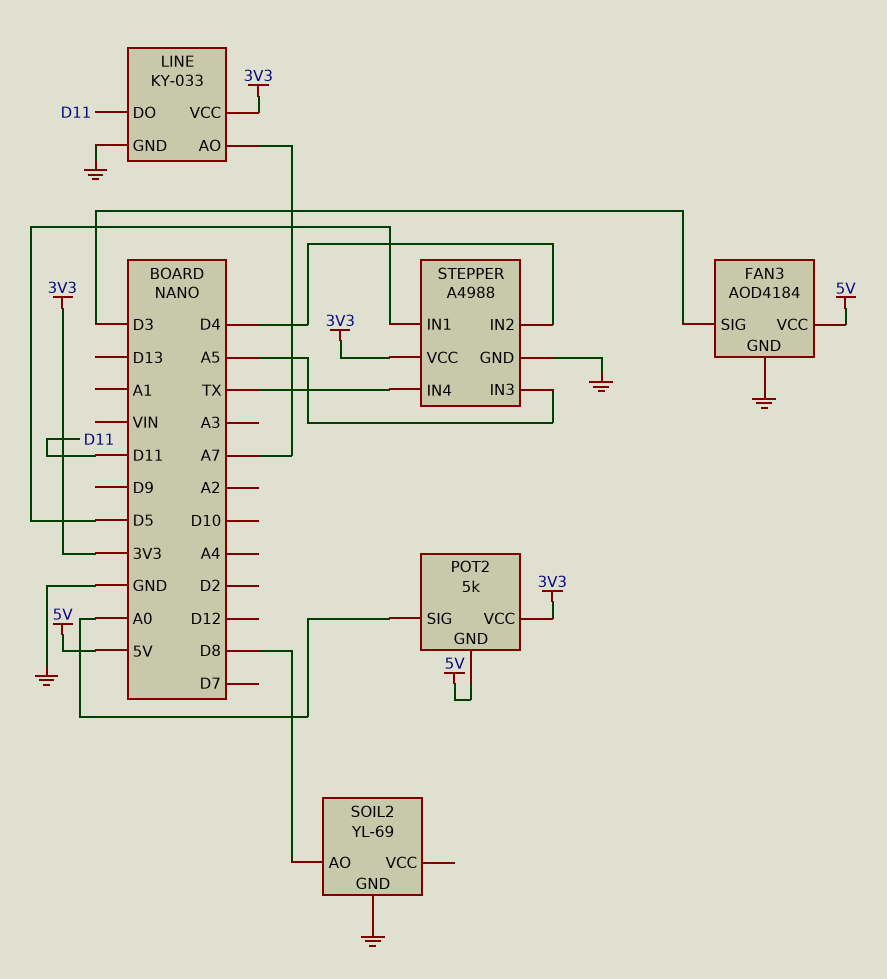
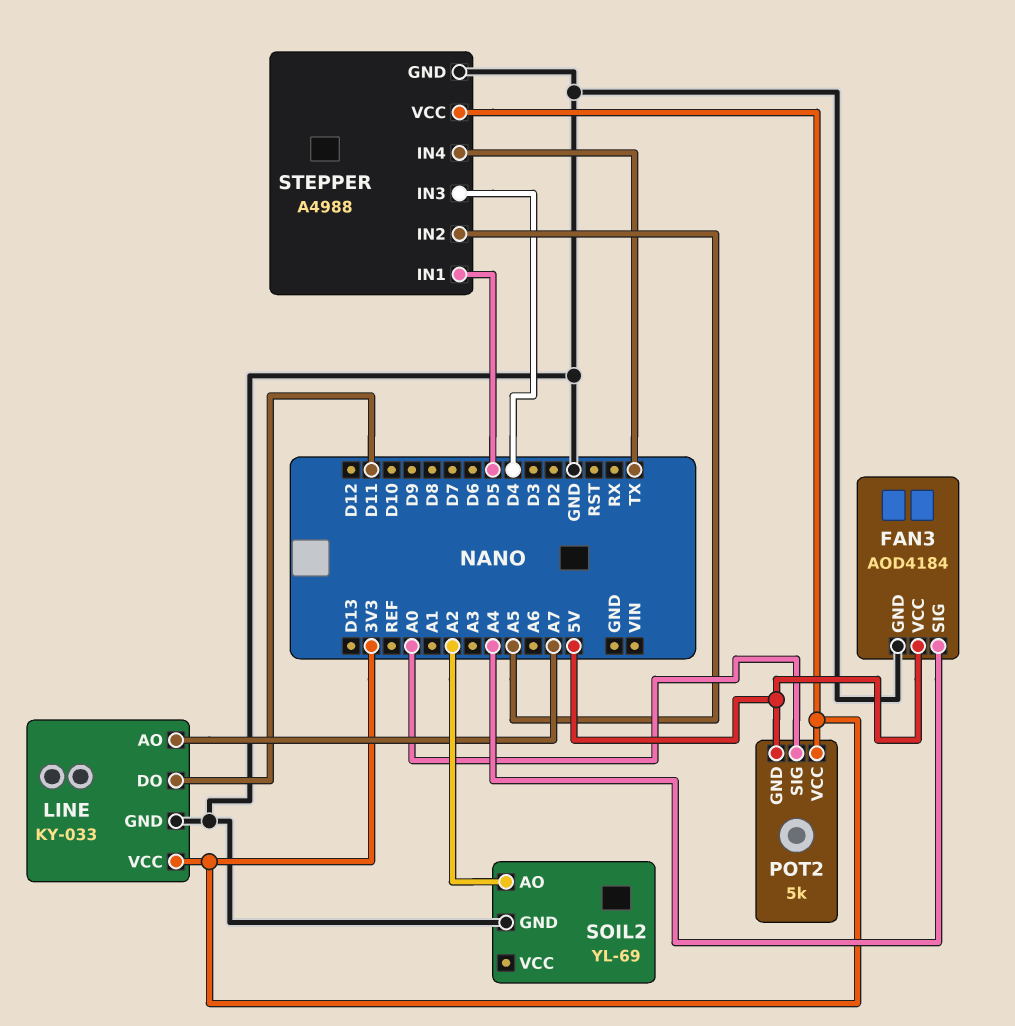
FAN3 pin SIG: D3 -> A4
SOIL2 pin AO: D8 -> A2
STEPPER pin IN2: D4 -> A5
STEPPER pin IN3: A5 -> D4

